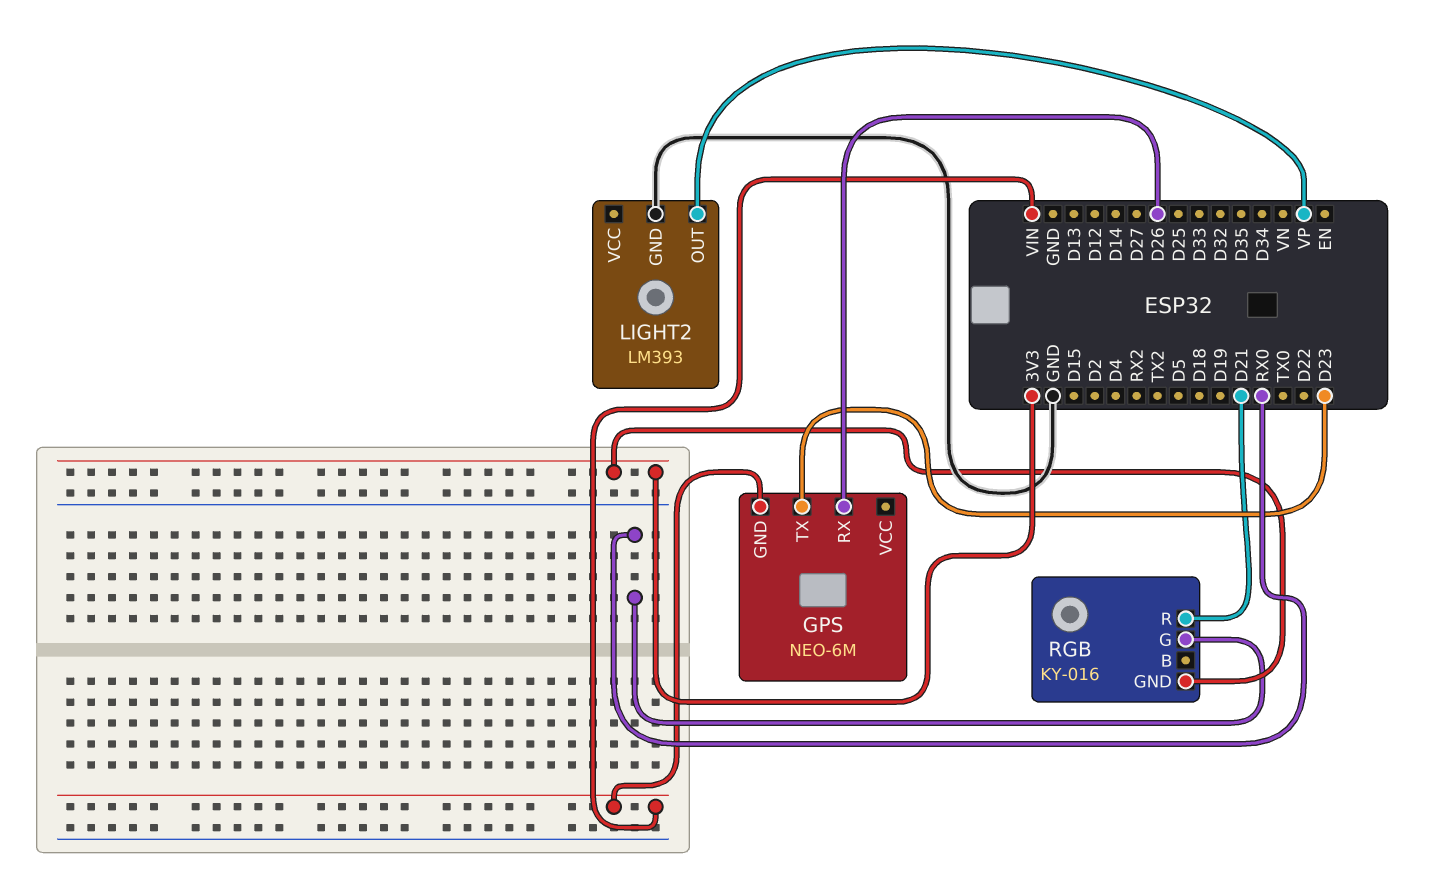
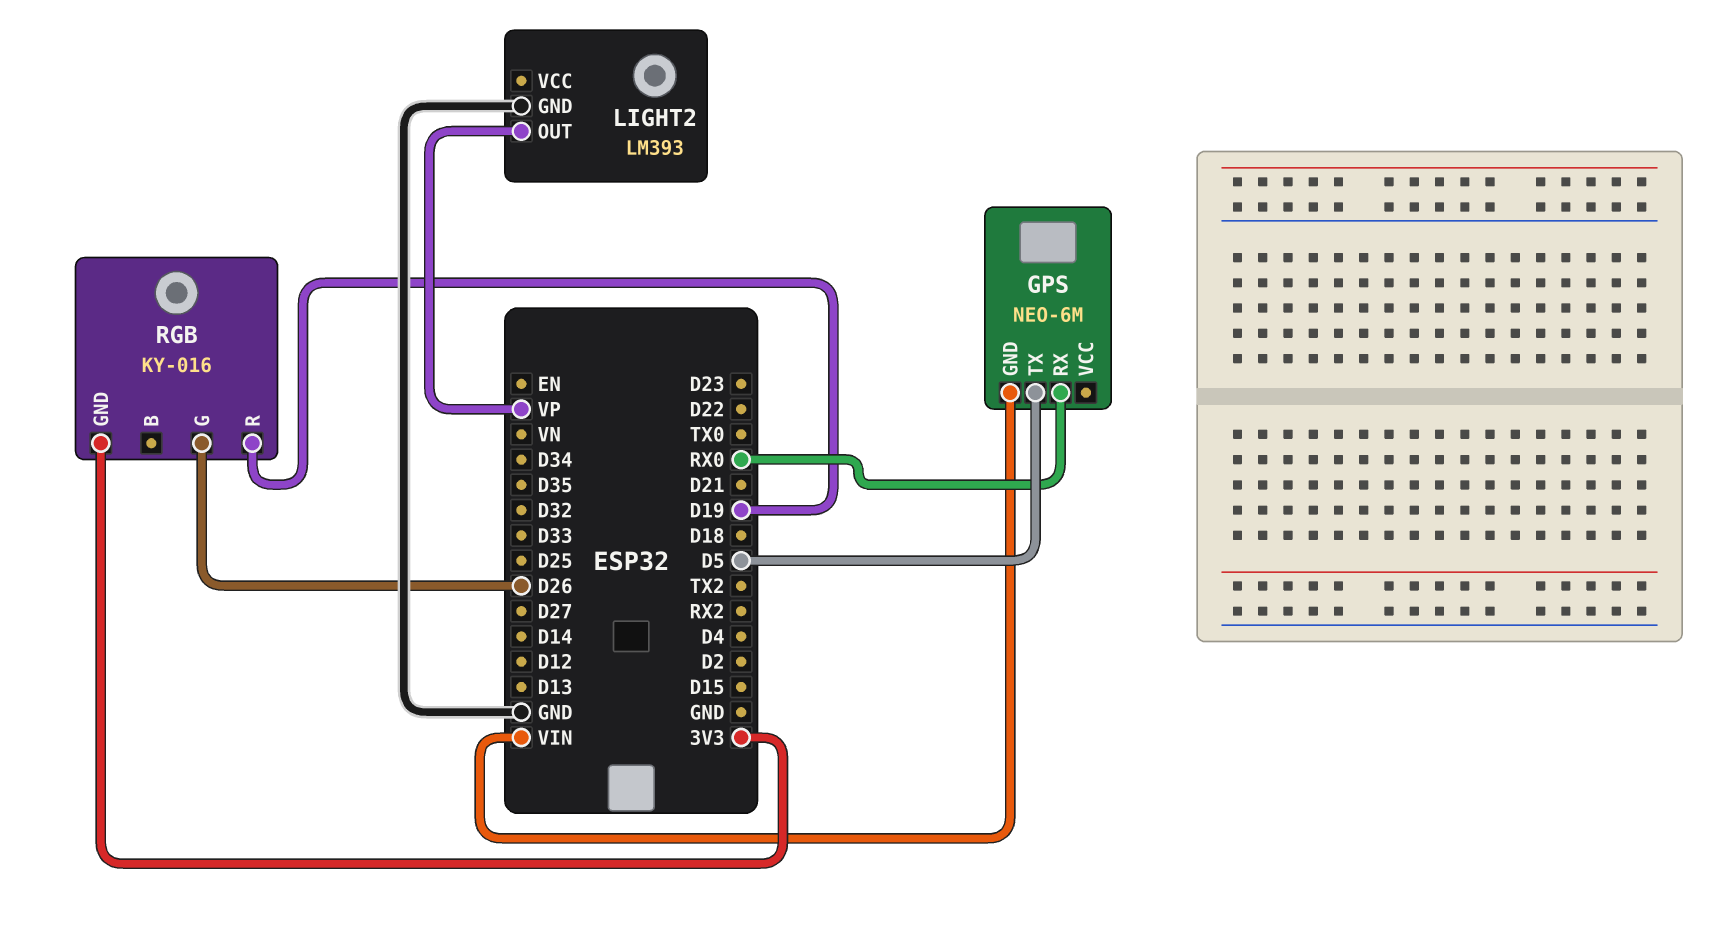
GPS pin RX: D26 -> RX0
GPS pin TX: D23 -> D5
RGB pin G: RX0 -> D26
RGB pin R: D21 -> D19

